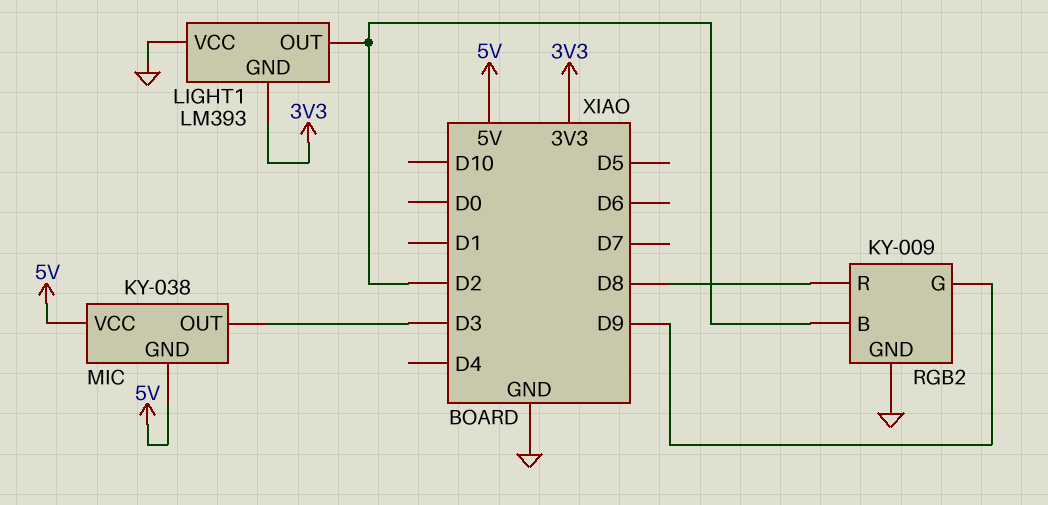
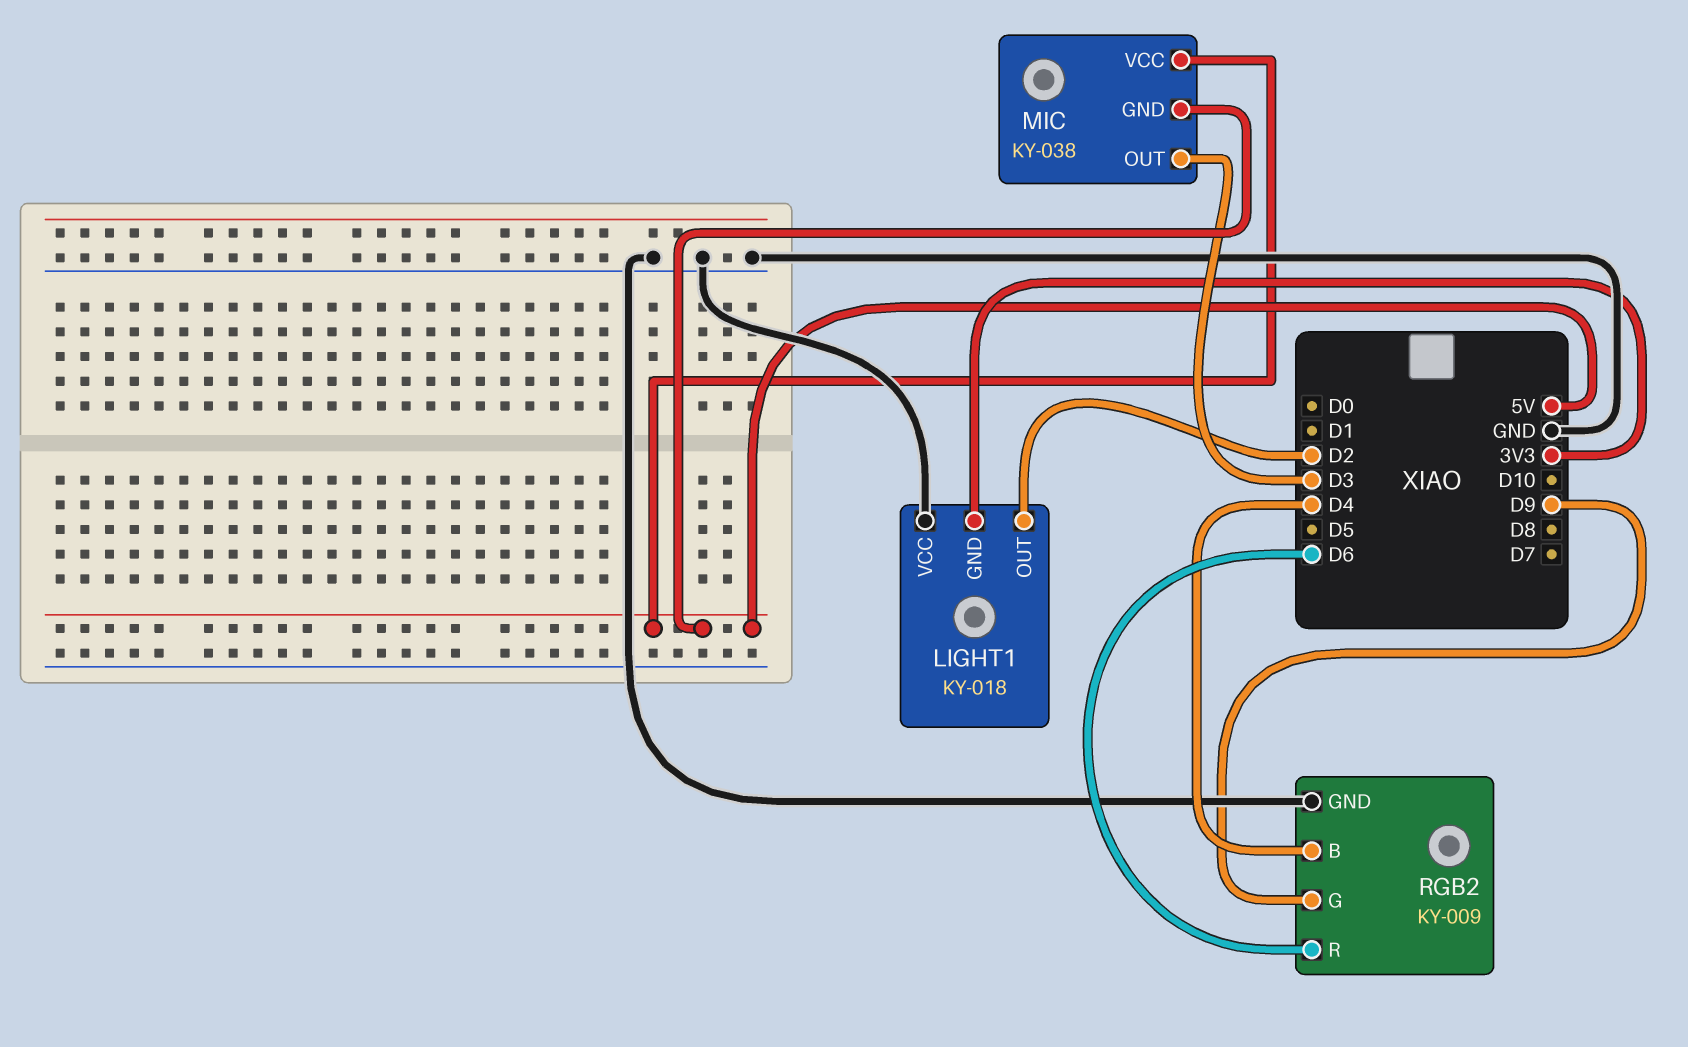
LIGHT1: LM393 -> KY-018
RGB2 pin B: D2 -> D4
RGB2 pin R: D8 -> D6

